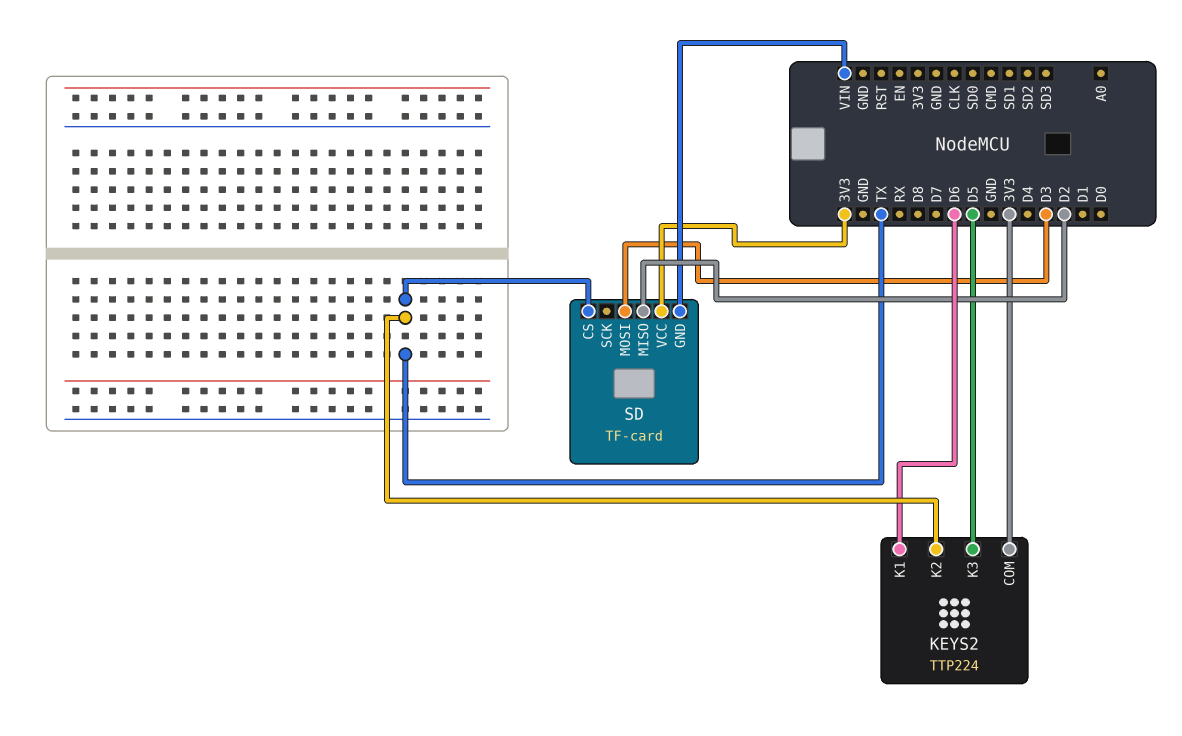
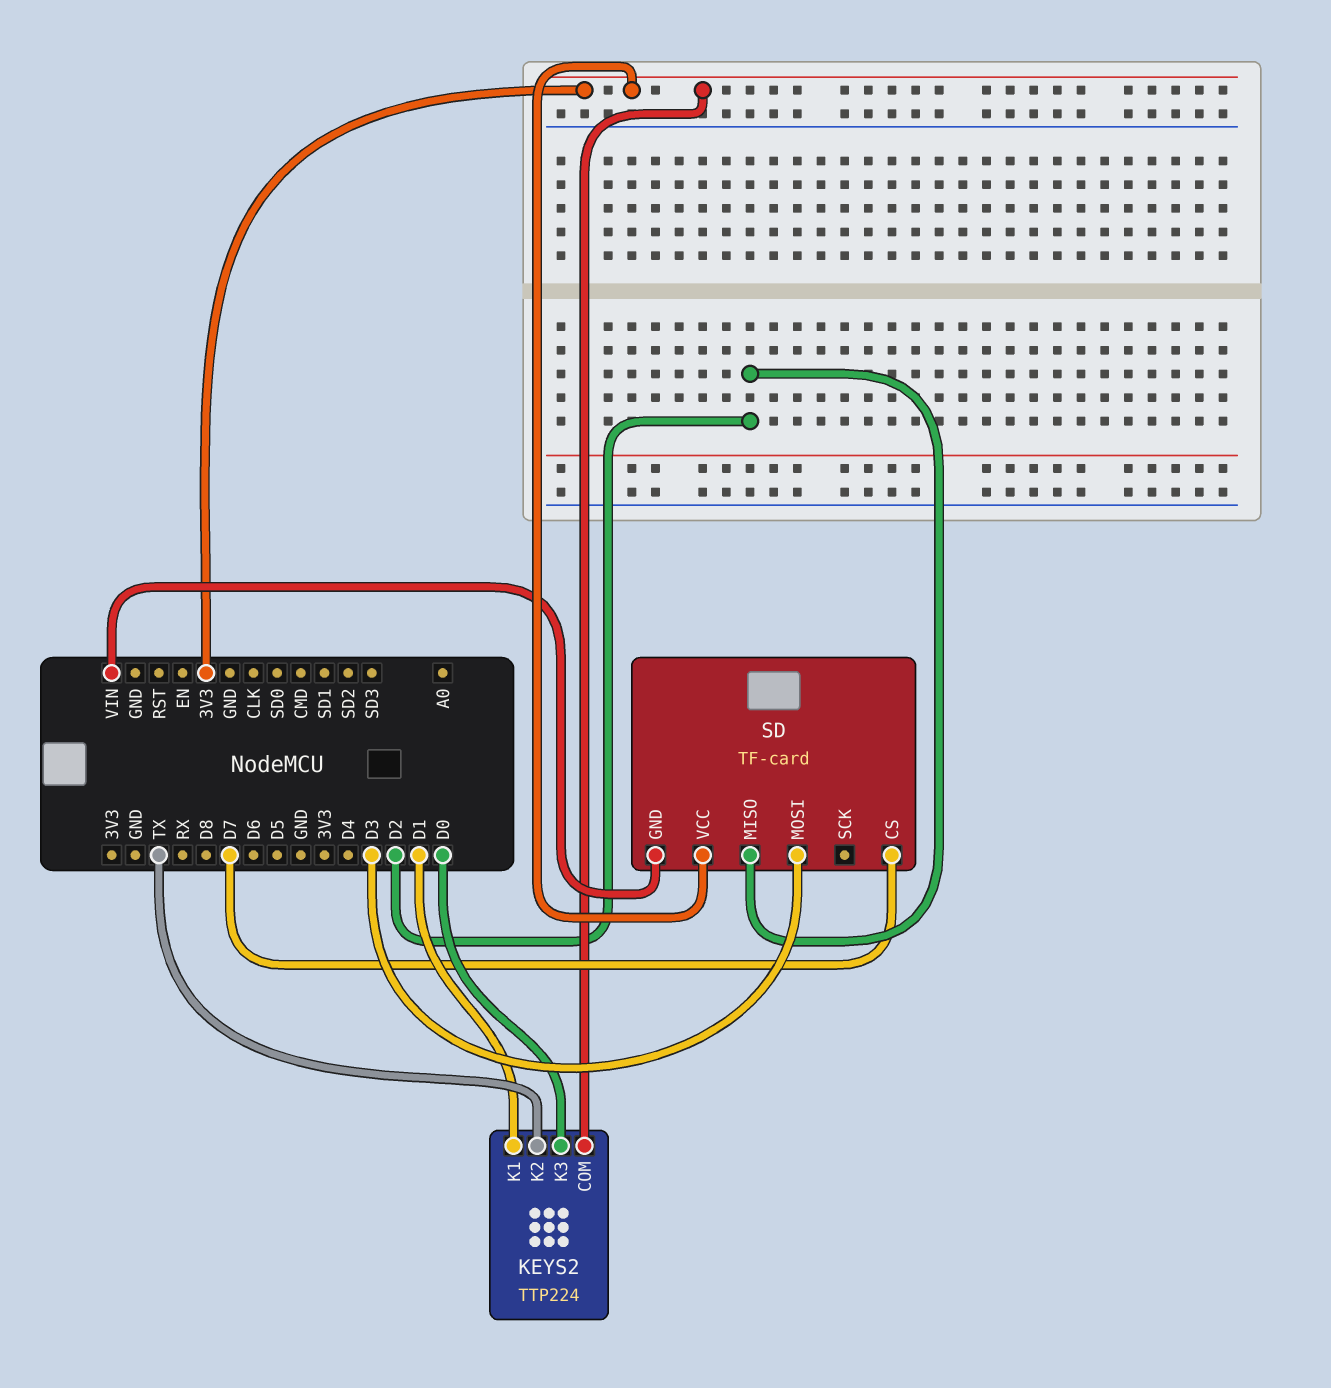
KEYS2 pin K1: D6 -> D1
KEYS2 pin K3: D5 -> D0
SD pin CS: TX -> D7

